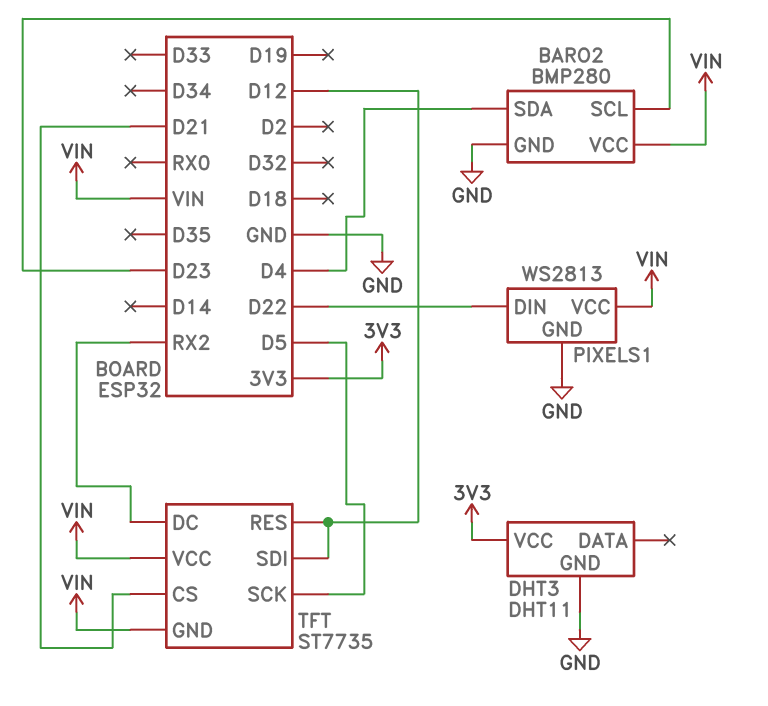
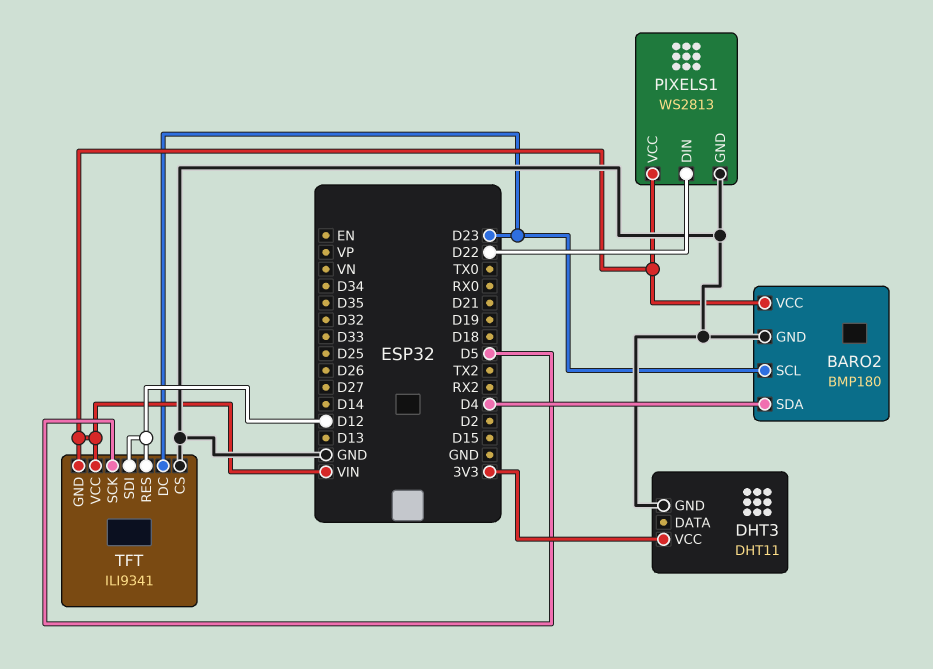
BARO2: BMP280 -> BMP180
TFT: ST7735 -> ILI9341
TFT pin CS: D21 -> GND
TFT pin DC: RX2 -> D23

